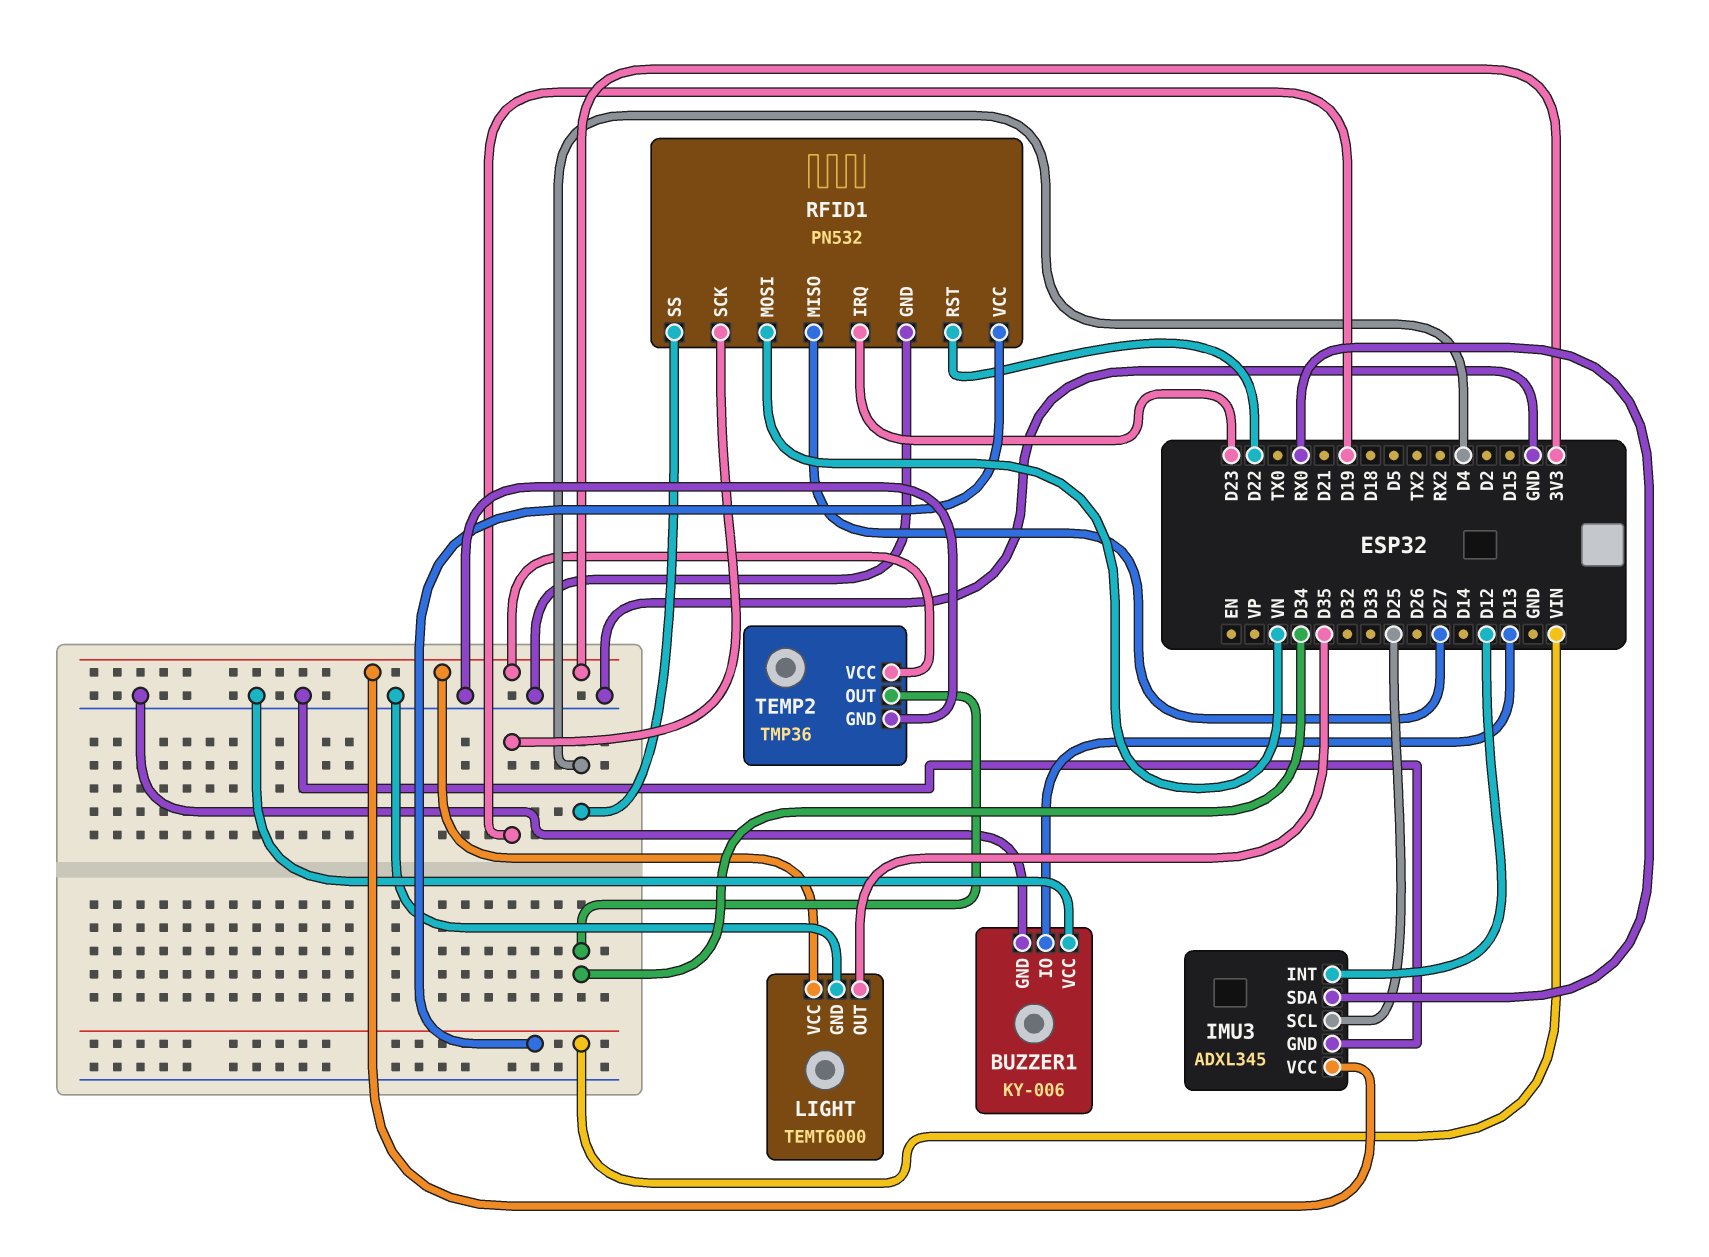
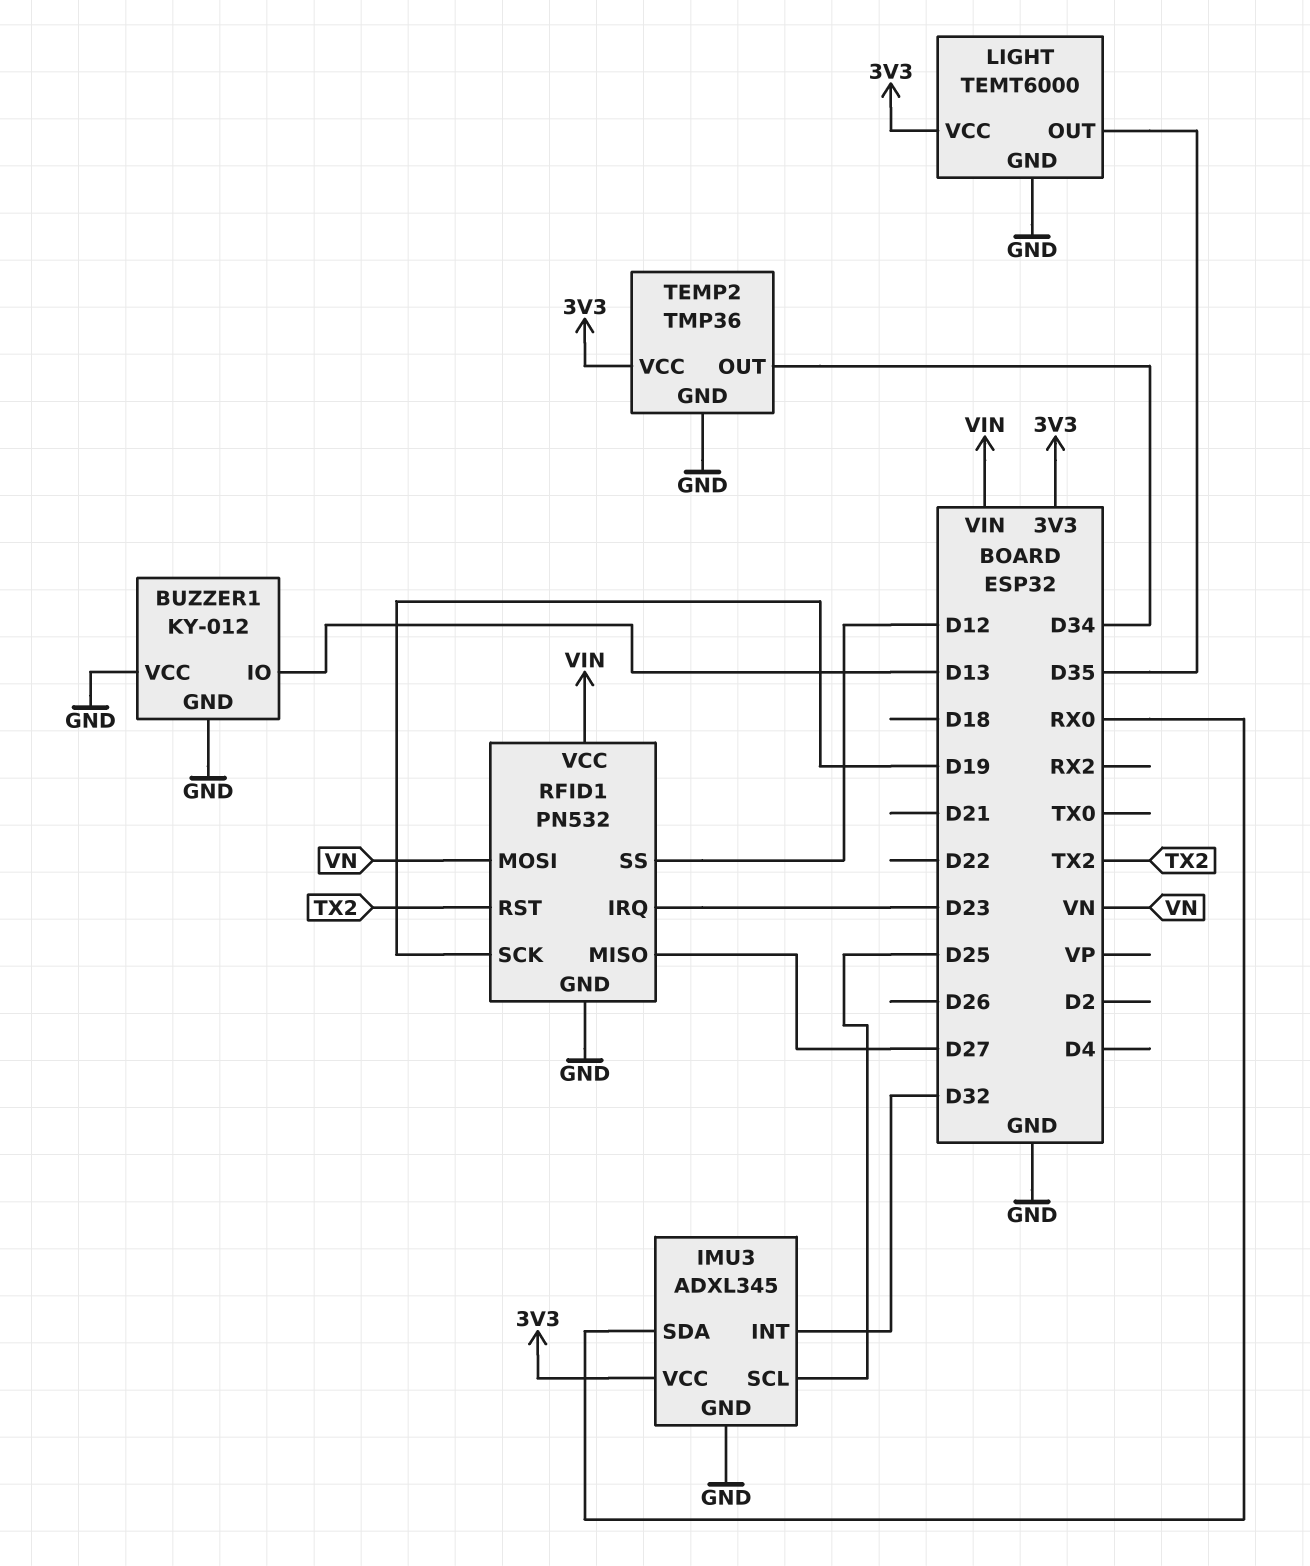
BUZZER1: KY-006 -> KY-012
IMU3 pin INT: D12 -> D32
RFID1 pin RST: D22 -> TX2
RFID1 pin SS: D4 -> D12

